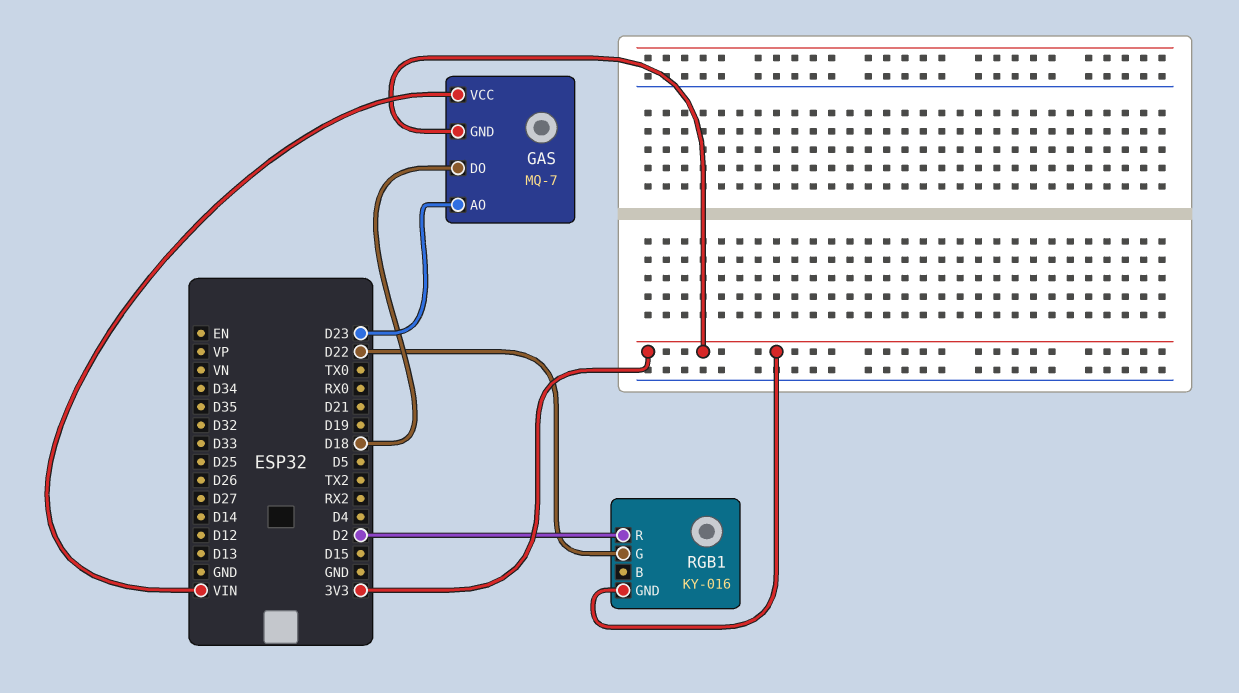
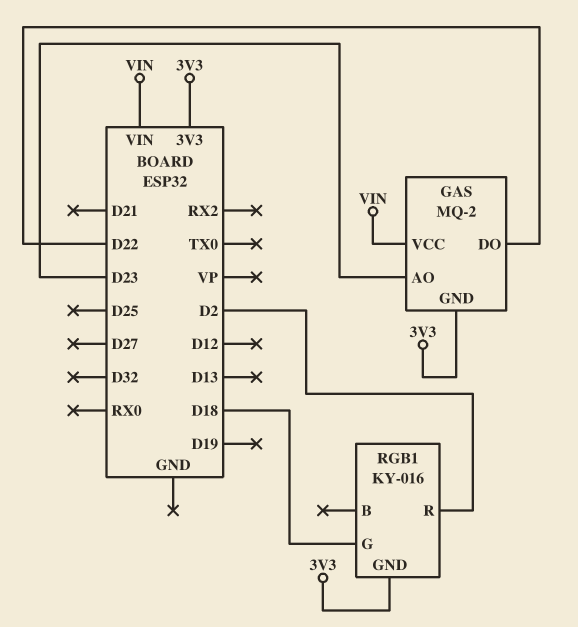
GAS: MQ-7 -> MQ-2
GAS pin DO: D18 -> D22
RGB1 pin G: D22 -> D18

